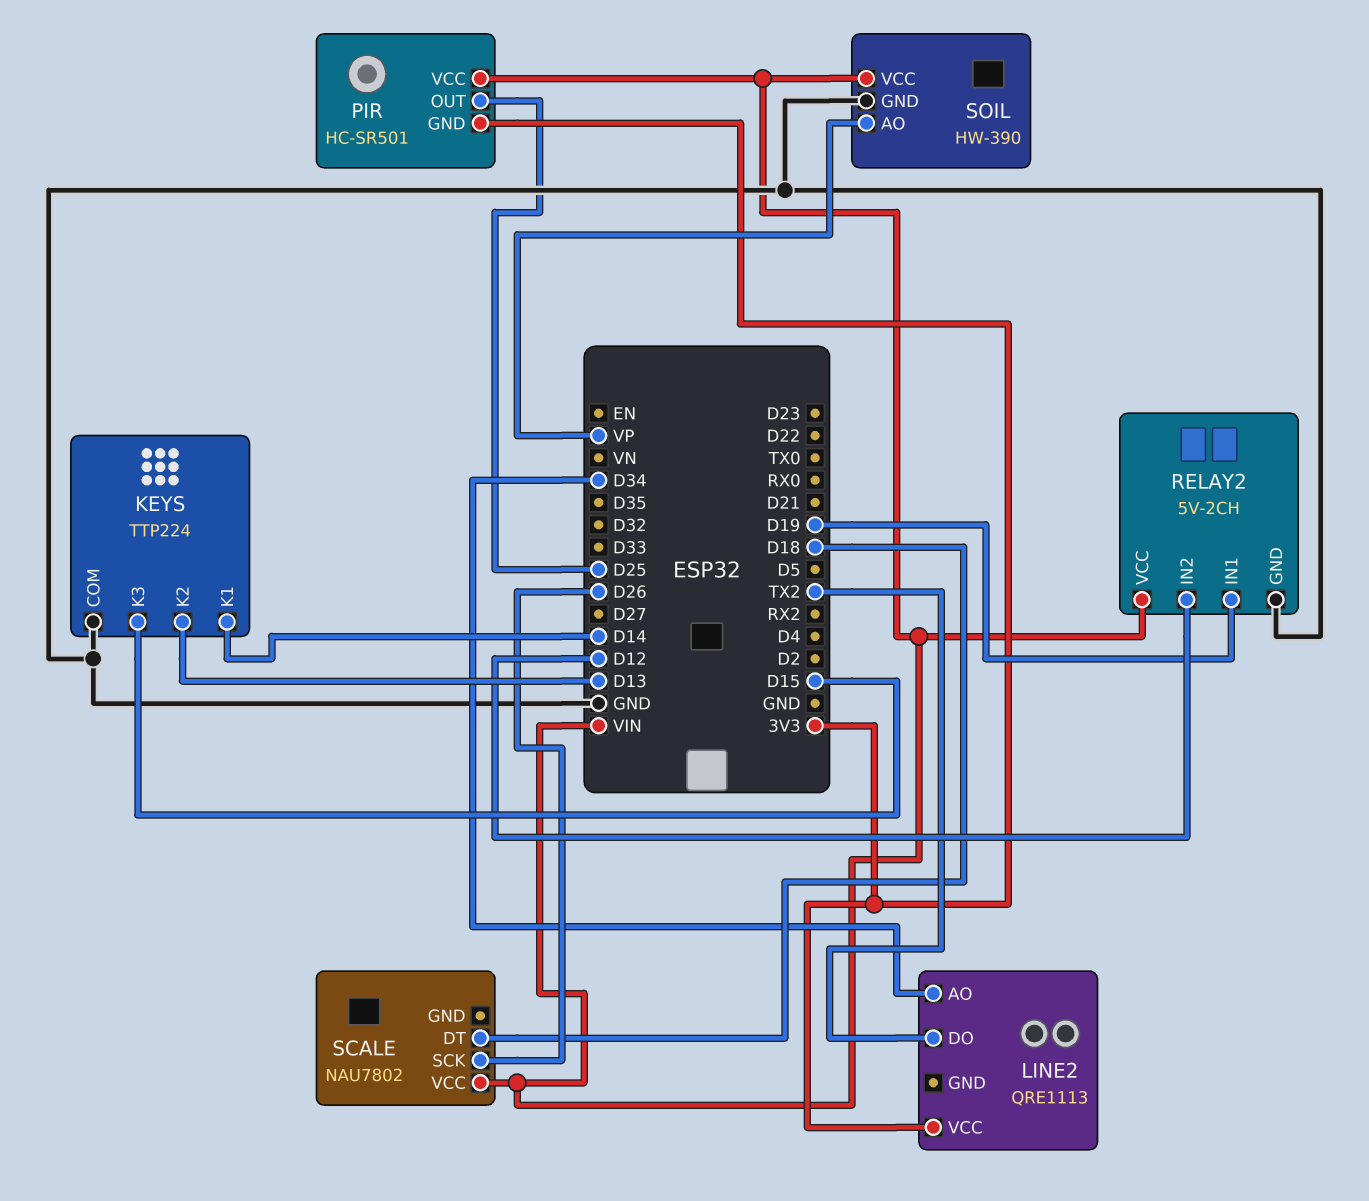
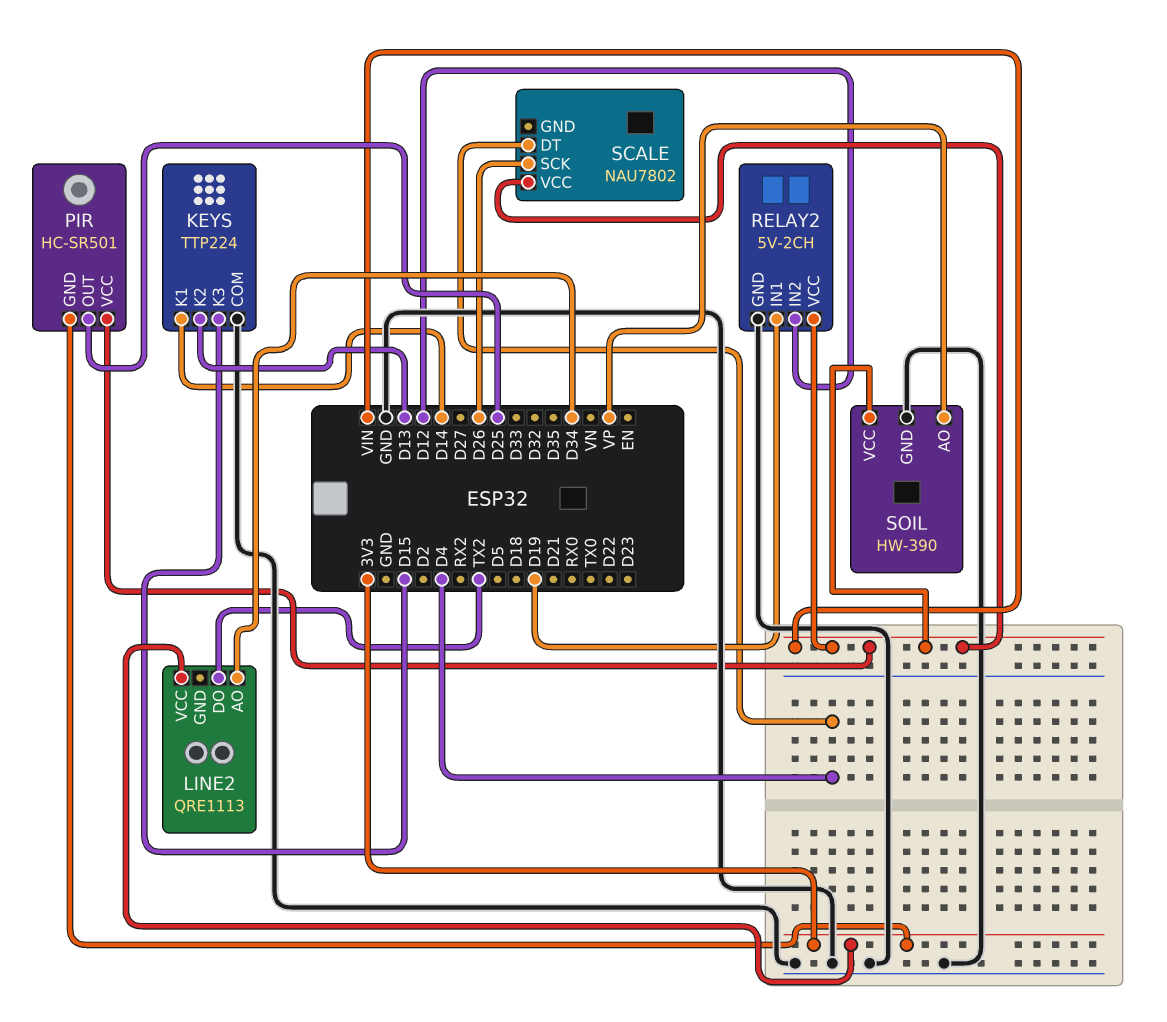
SCALE pin DT: D18 -> D4

